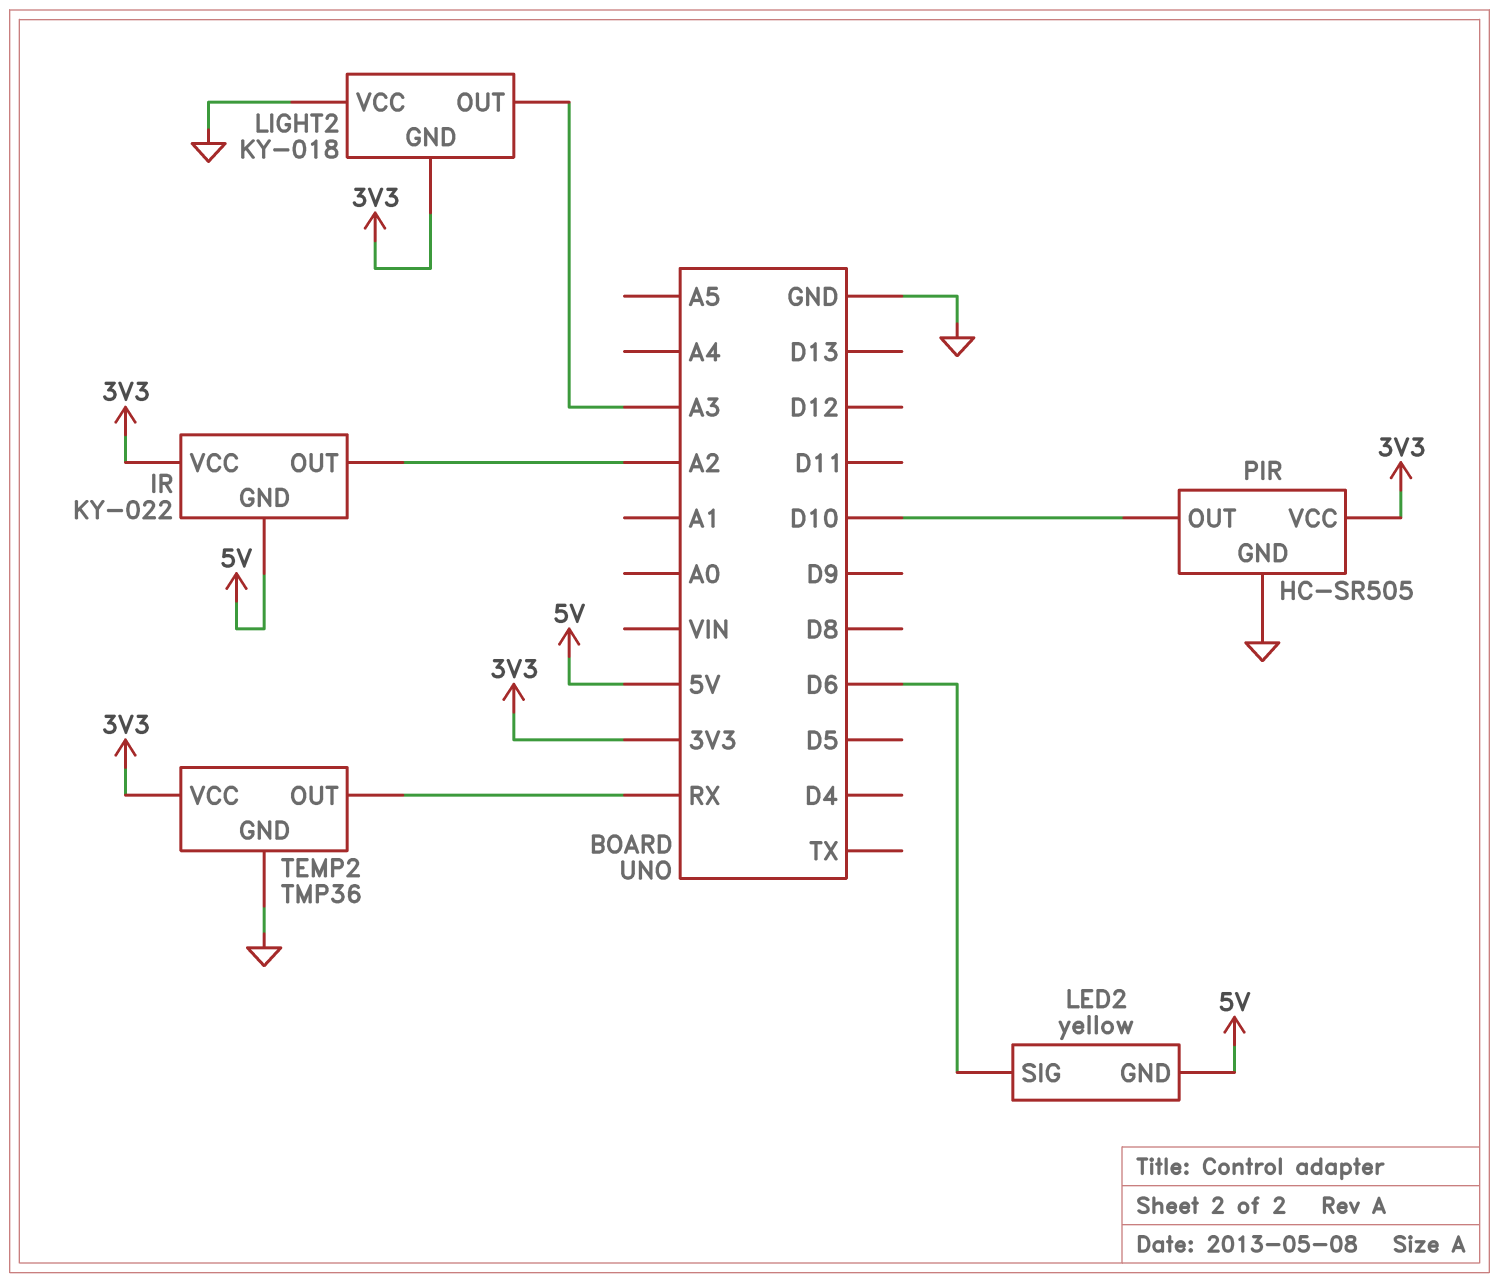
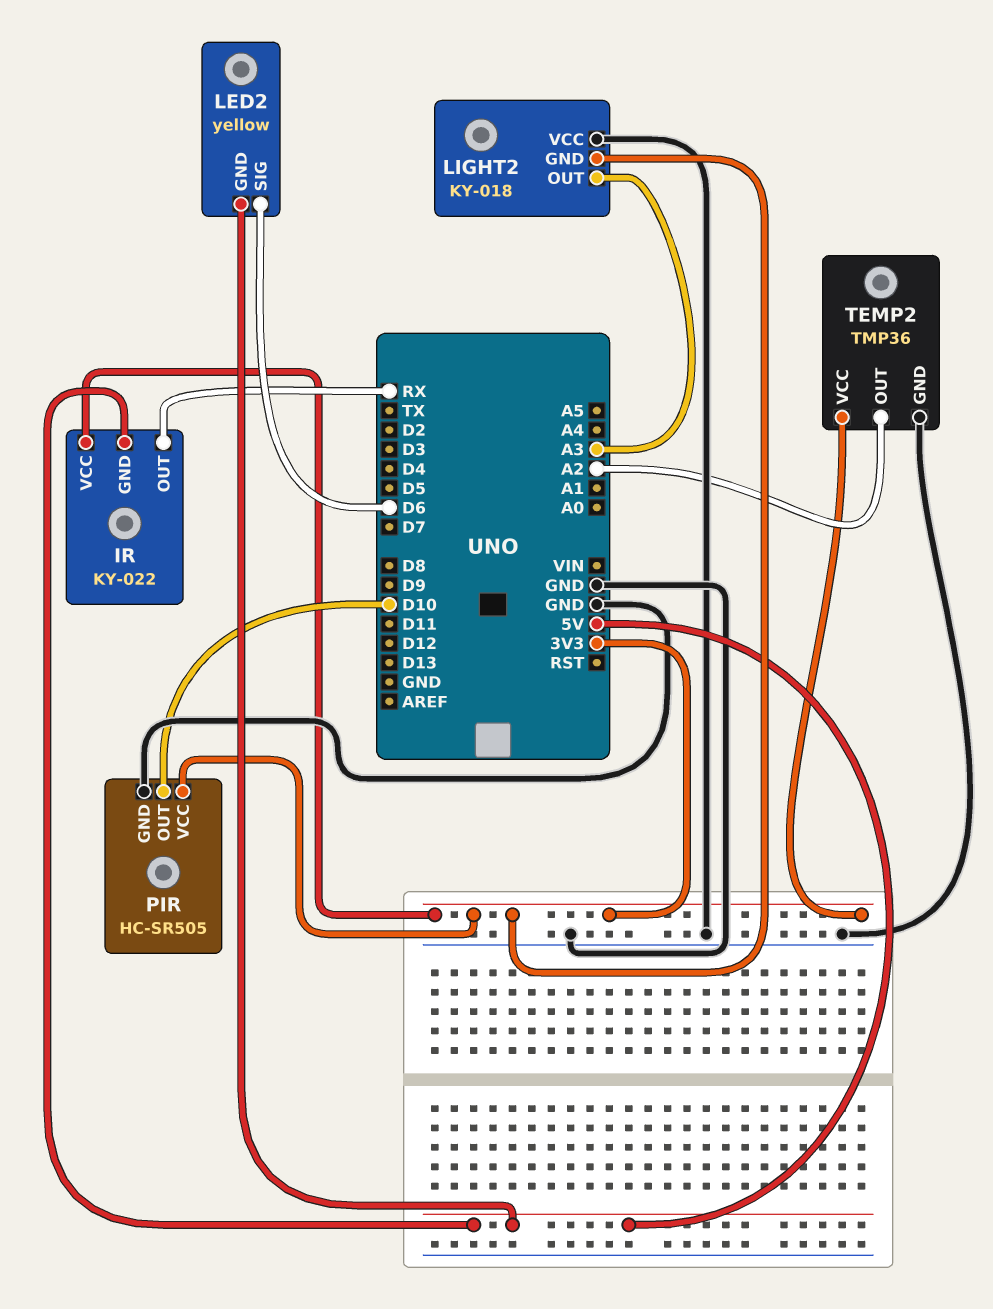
IR pin OUT: A2 -> RX
TEMP2 pin OUT: RX -> A2

